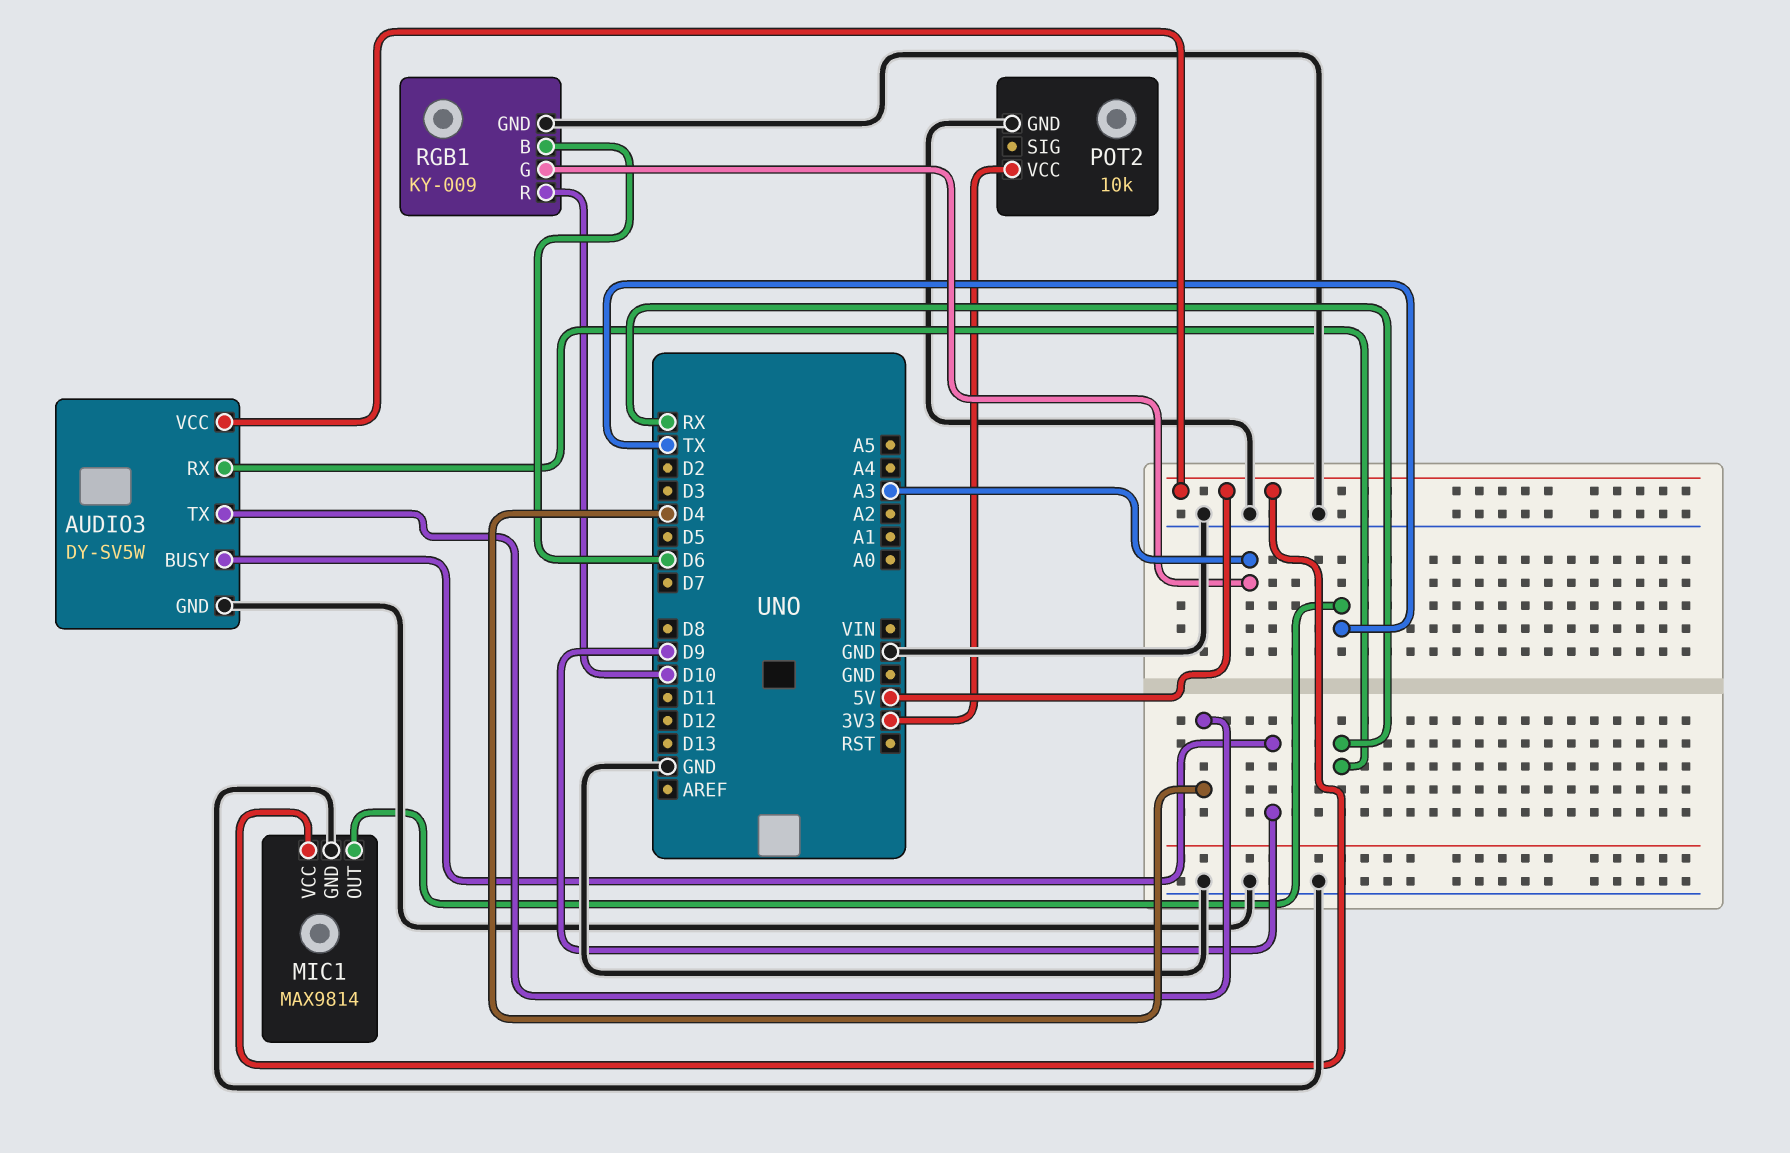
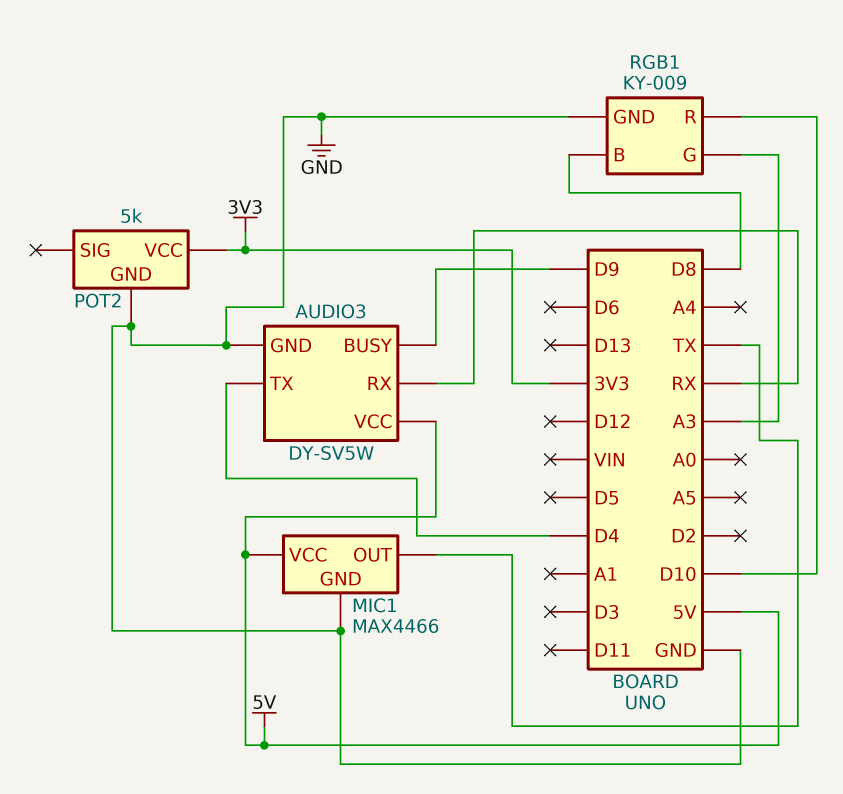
MIC1: MAX9814 -> MAX4466
POT2: 10k -> 5k
RGB1 pin B: D6 -> D8

